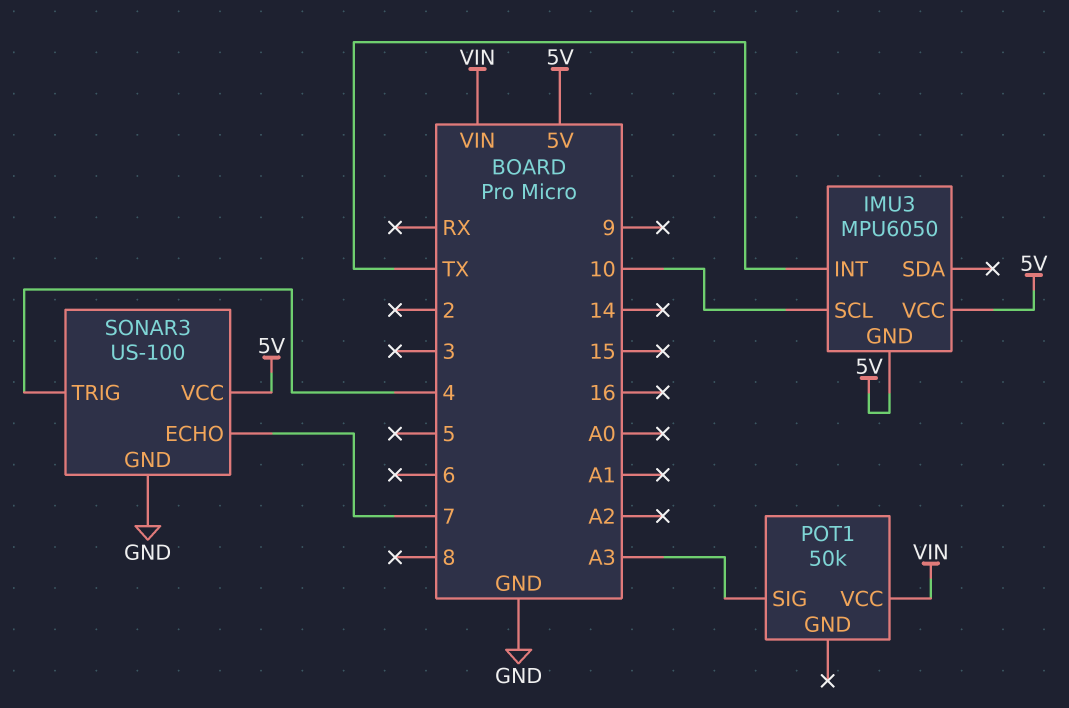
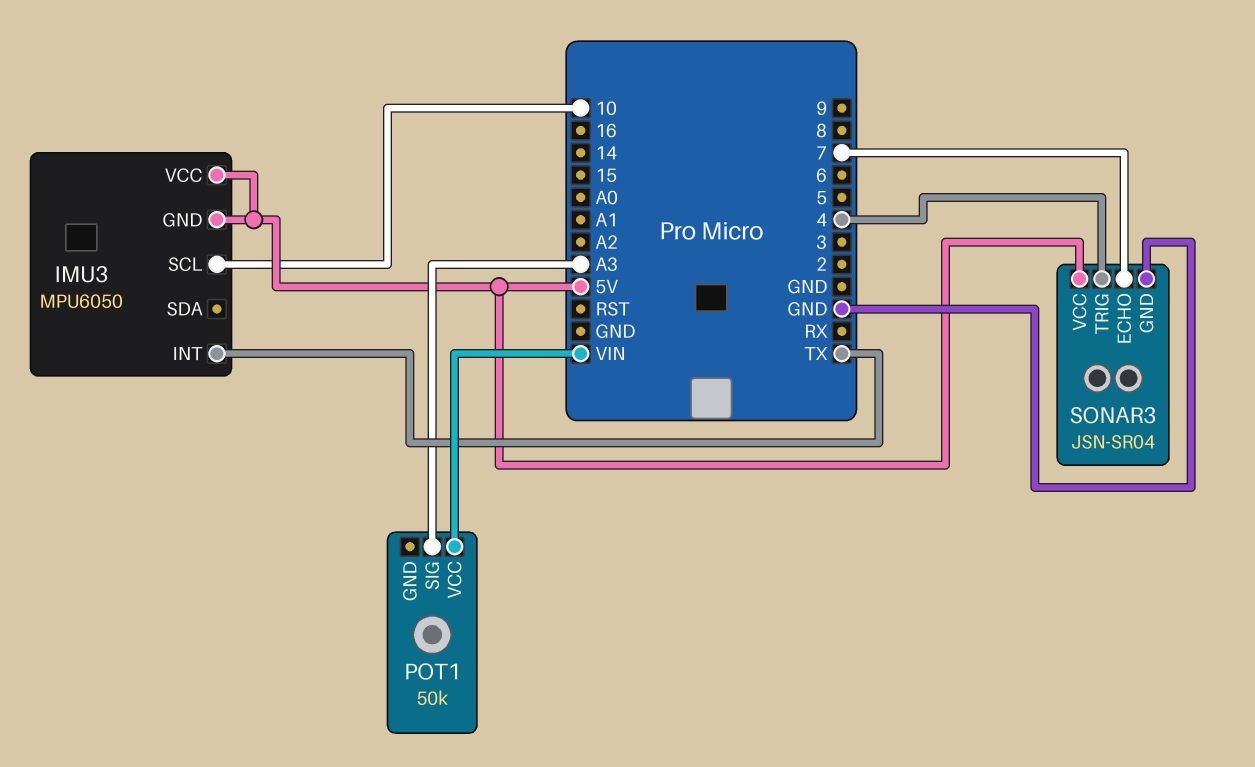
SONAR3: US-100 -> JSN-SR04

